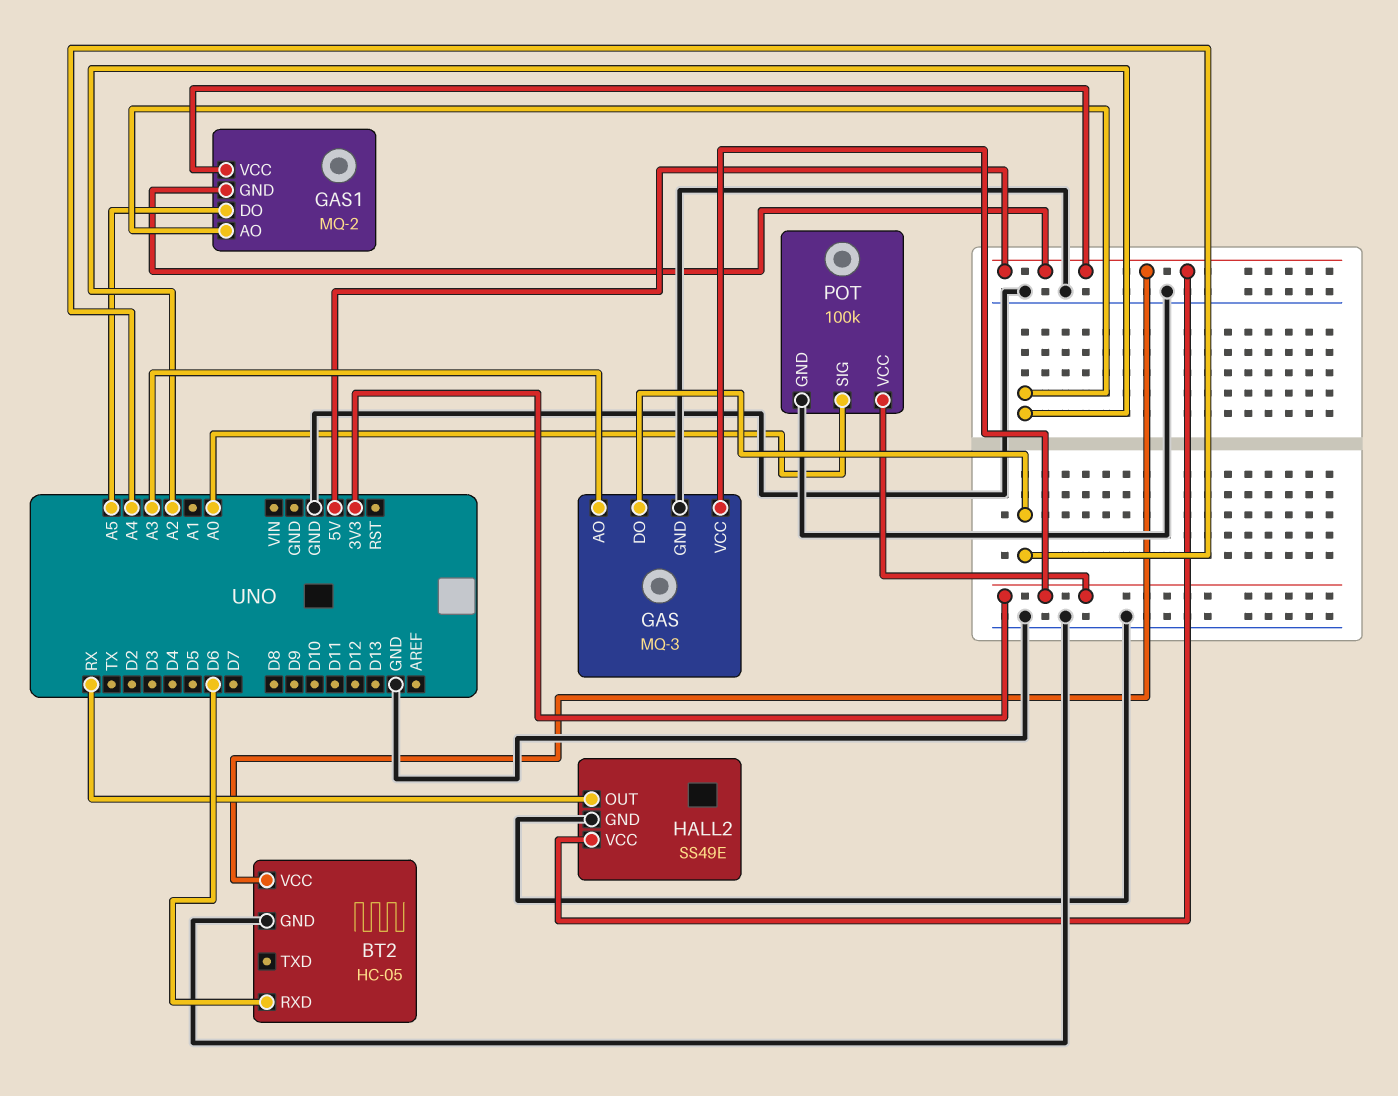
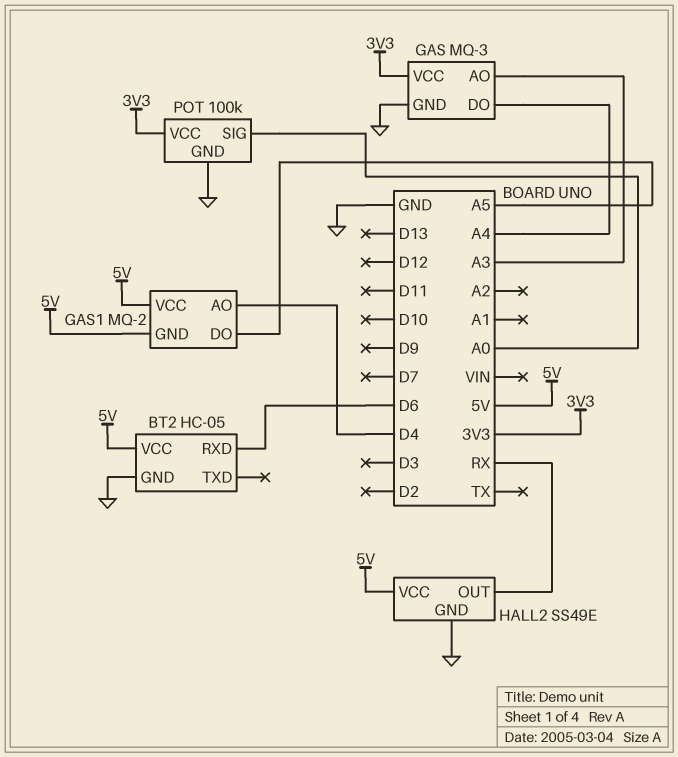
GAS1 pin AO: A2 -> D4

